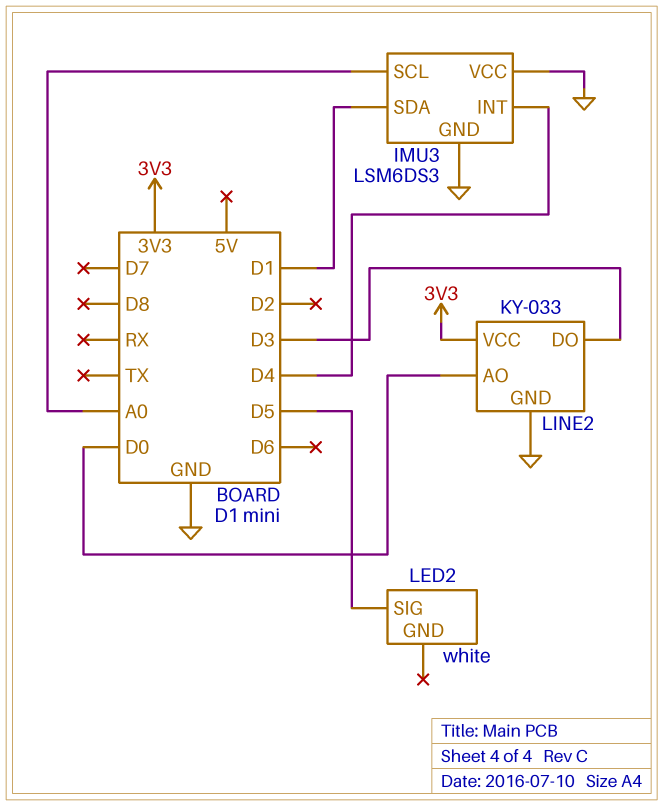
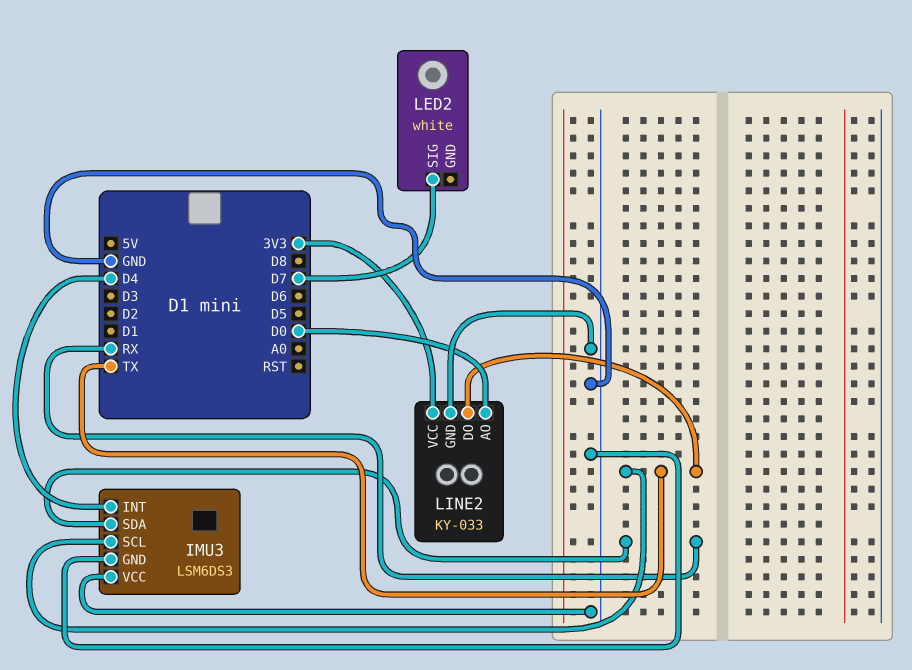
IMU3 pin SCL: A0 -> TX
IMU3 pin SDA: D1 -> RX
LED2 pin SIG: D5 -> D7
LINE2 pin DO: D3 -> TX

